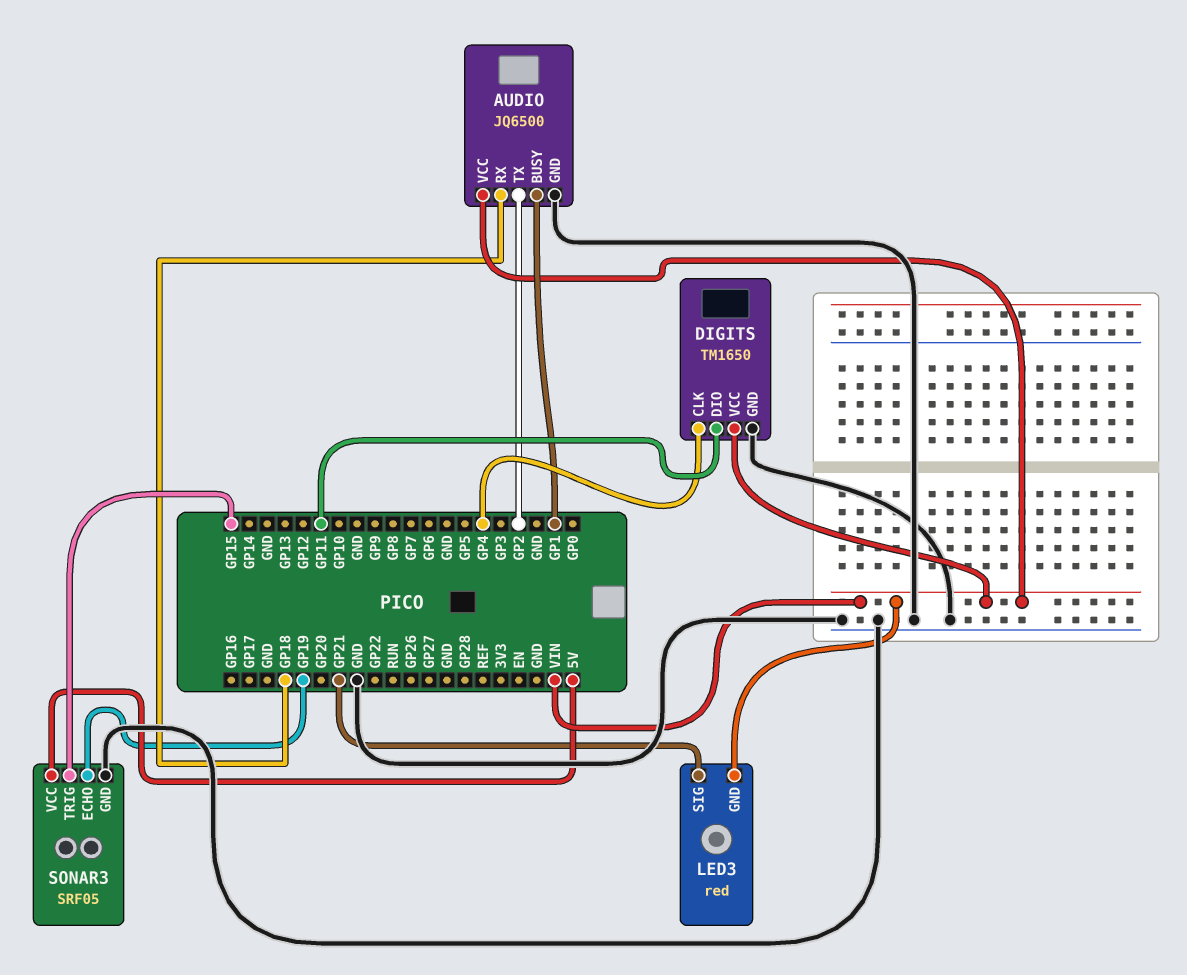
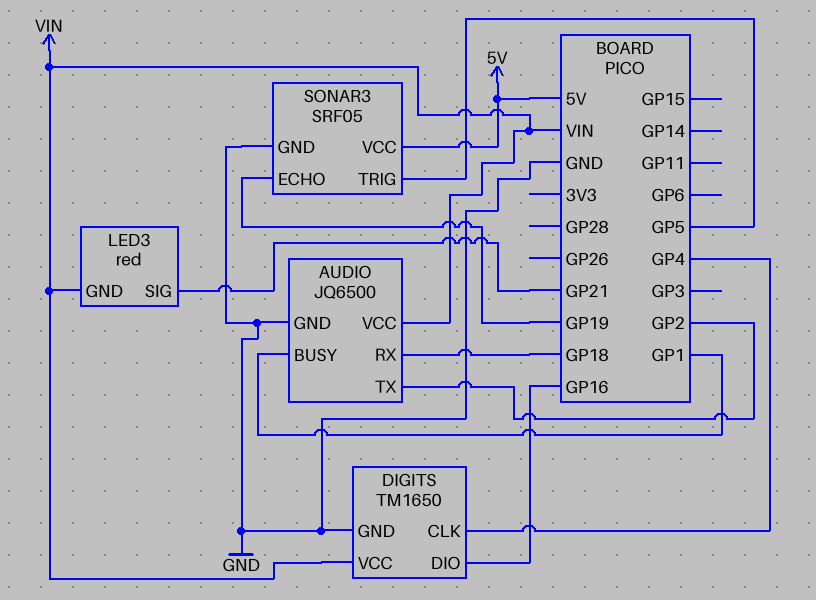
DIGITS pin DIO: GP11 -> GP16
SONAR3 pin TRIG: GP15 -> GP5

